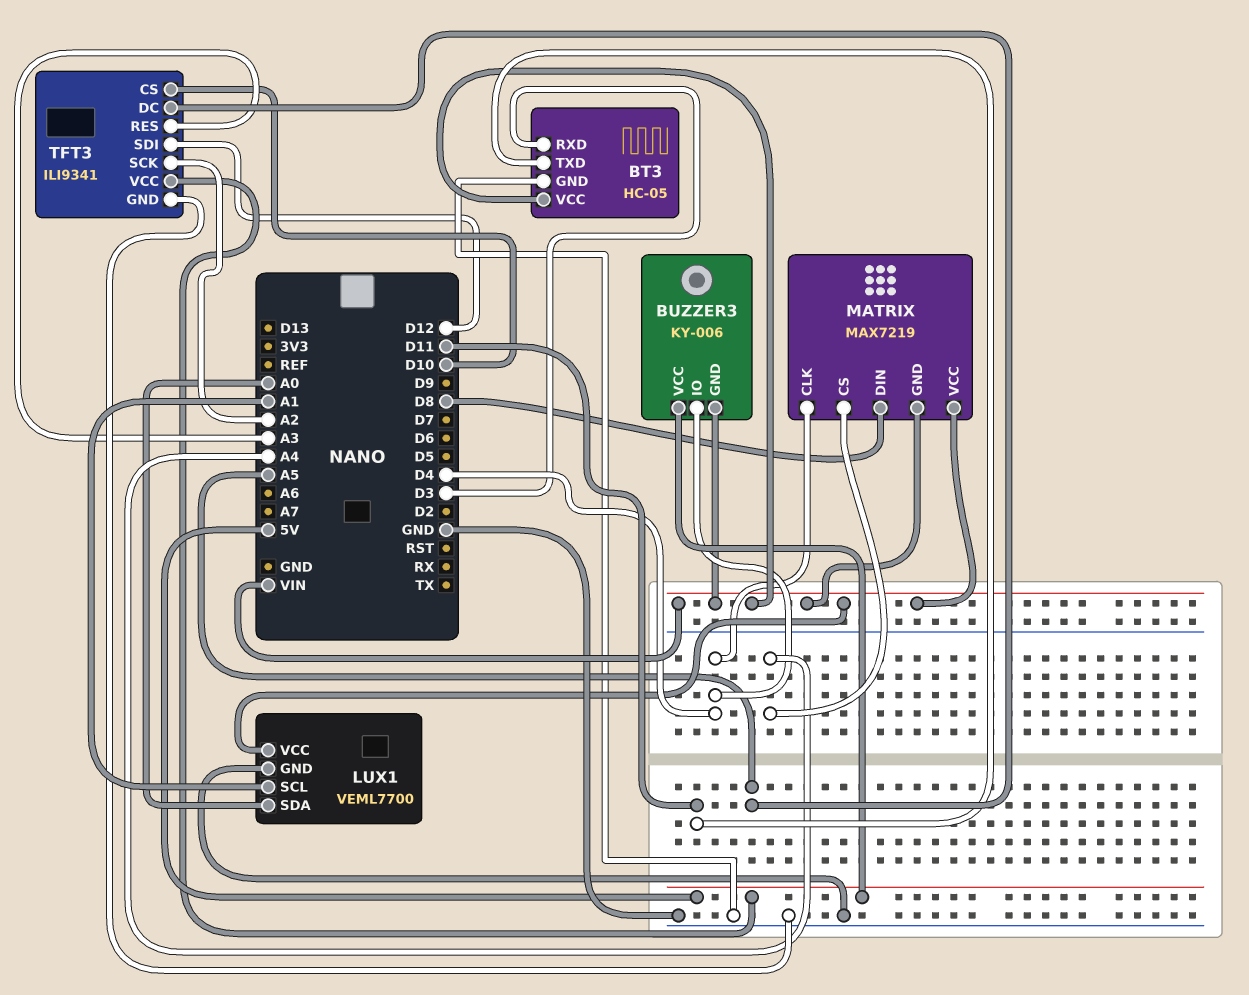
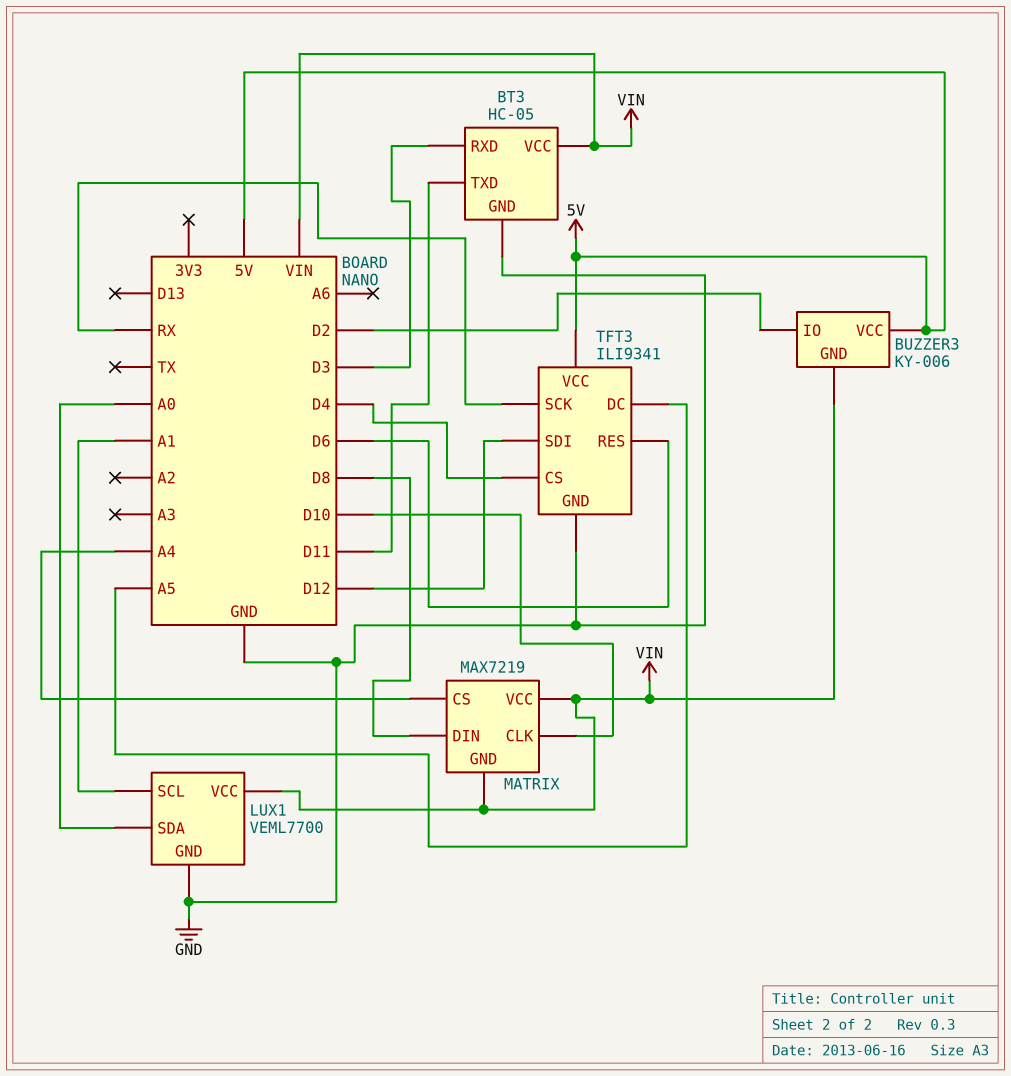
BUZZER3 pin IO: D4 -> D2
MATRIX pin CLK: D4 -> D10
TFT3 pin CS: D10 -> D4
TFT3 pin RES: A3 -> D6
TFT3 pin SCK: A2 -> RX

